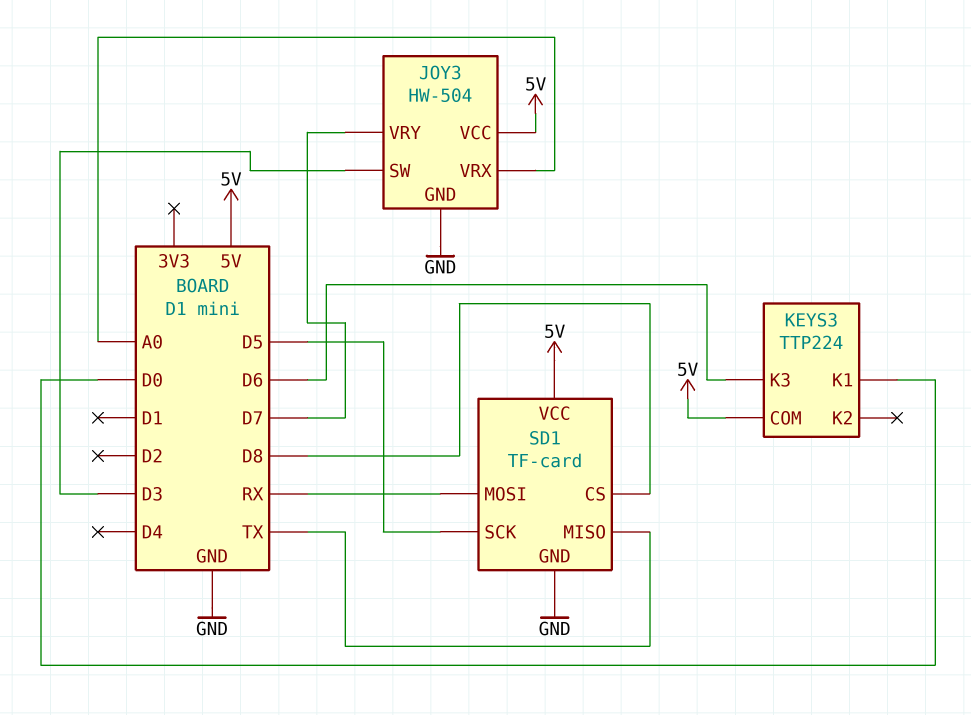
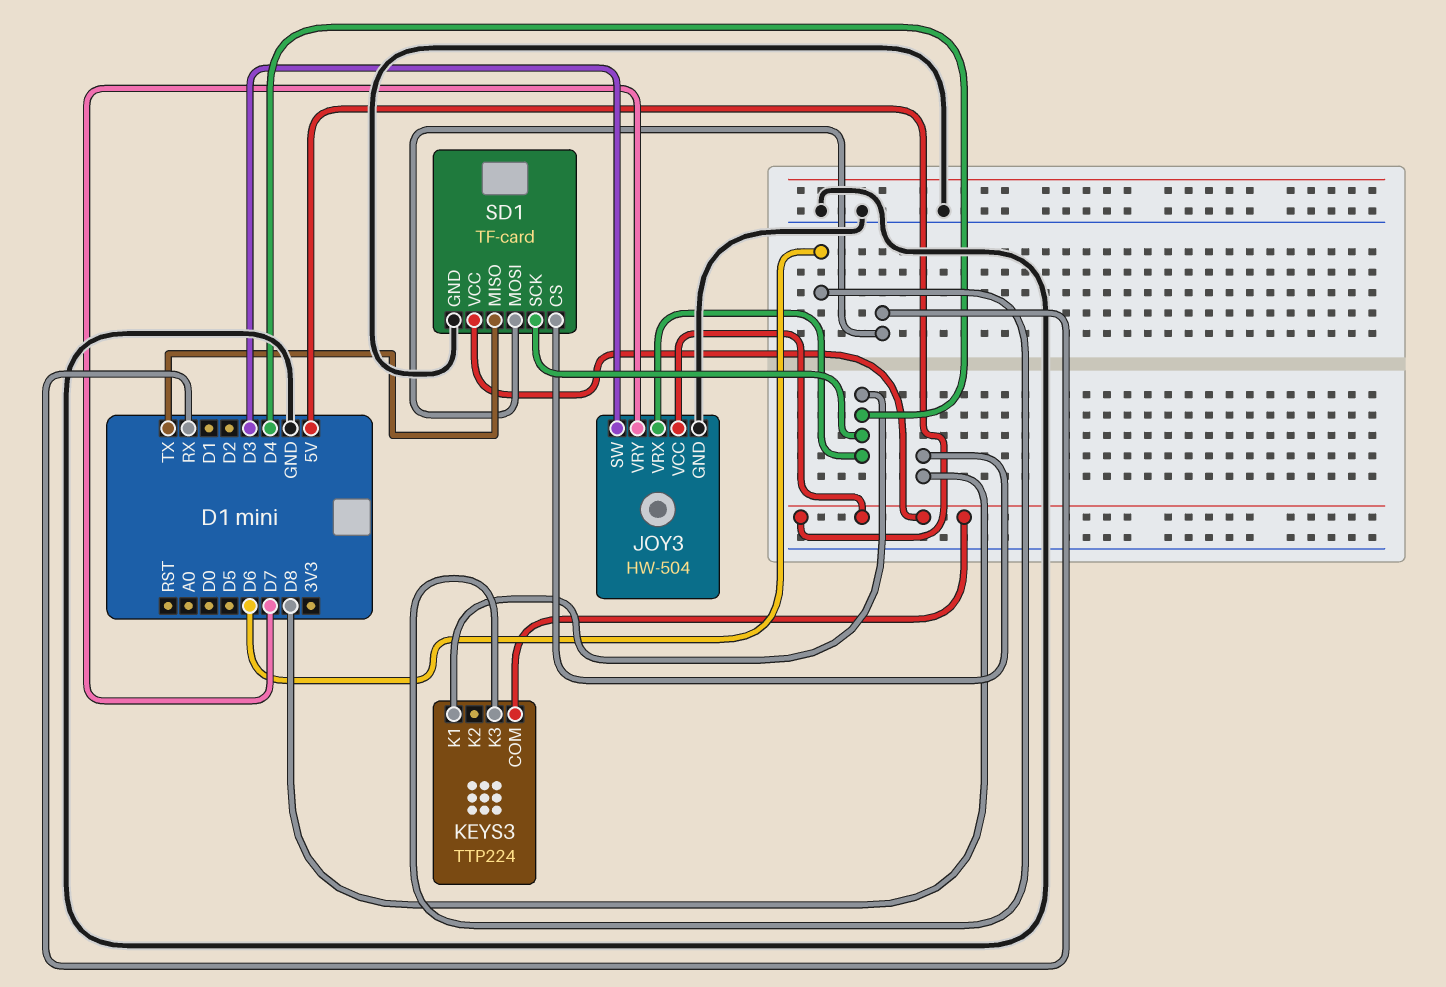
JOY3 pin VRX: A0 -> D4
KEYS3 pin K1: D0 -> D4
SD1 pin SCK: D5 -> D4

